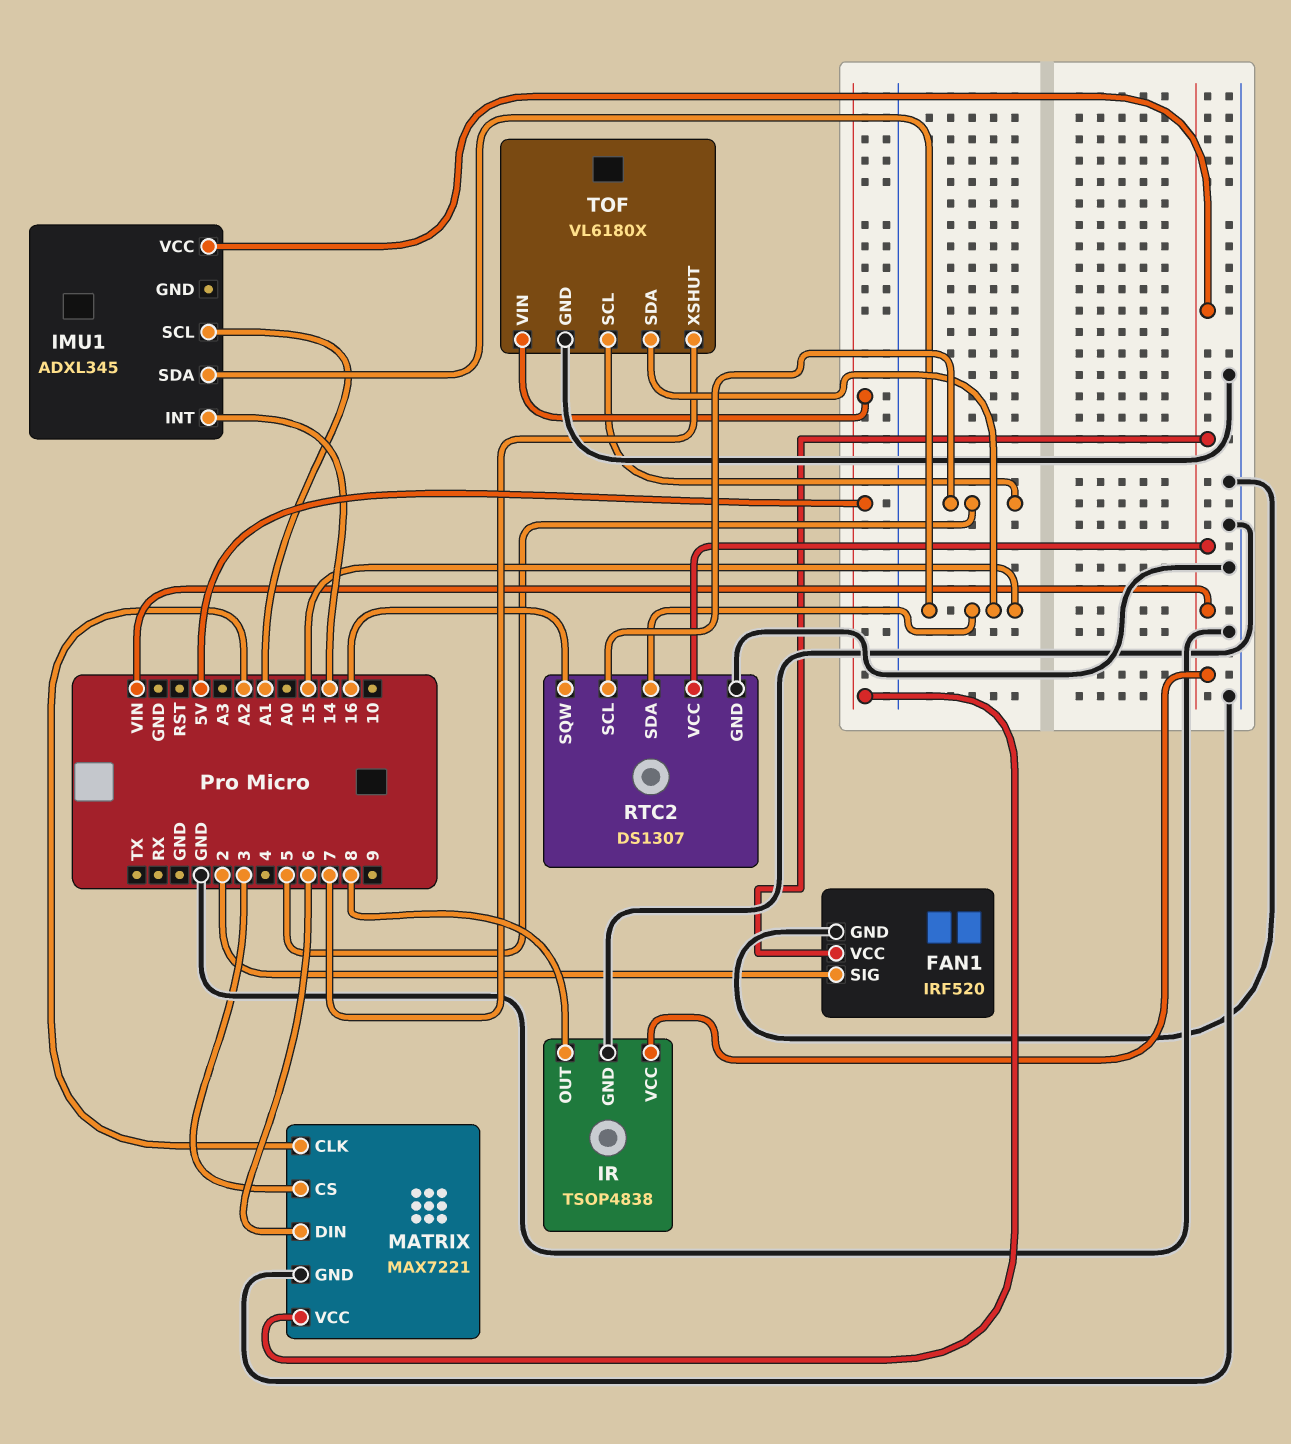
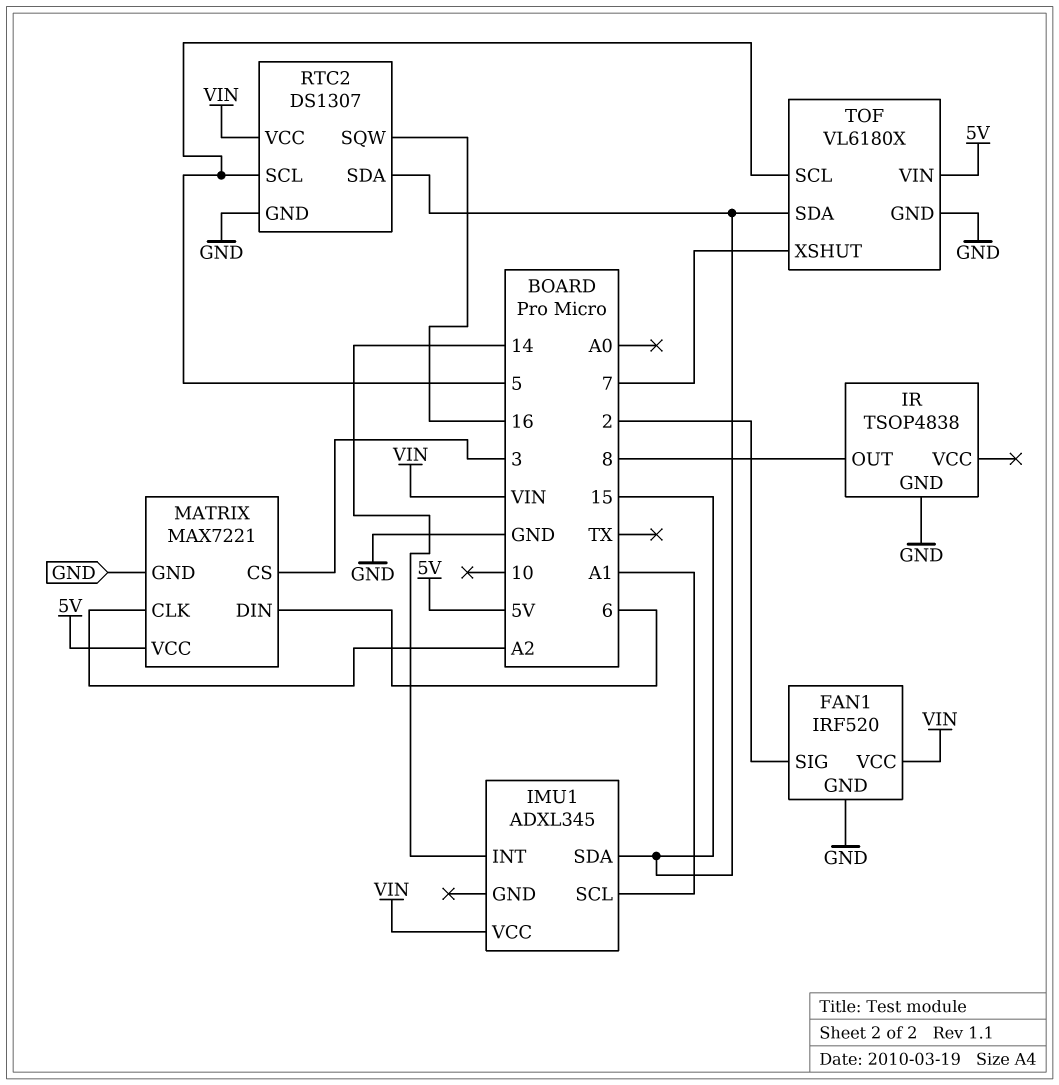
IR pin VCC: VIN -> none

